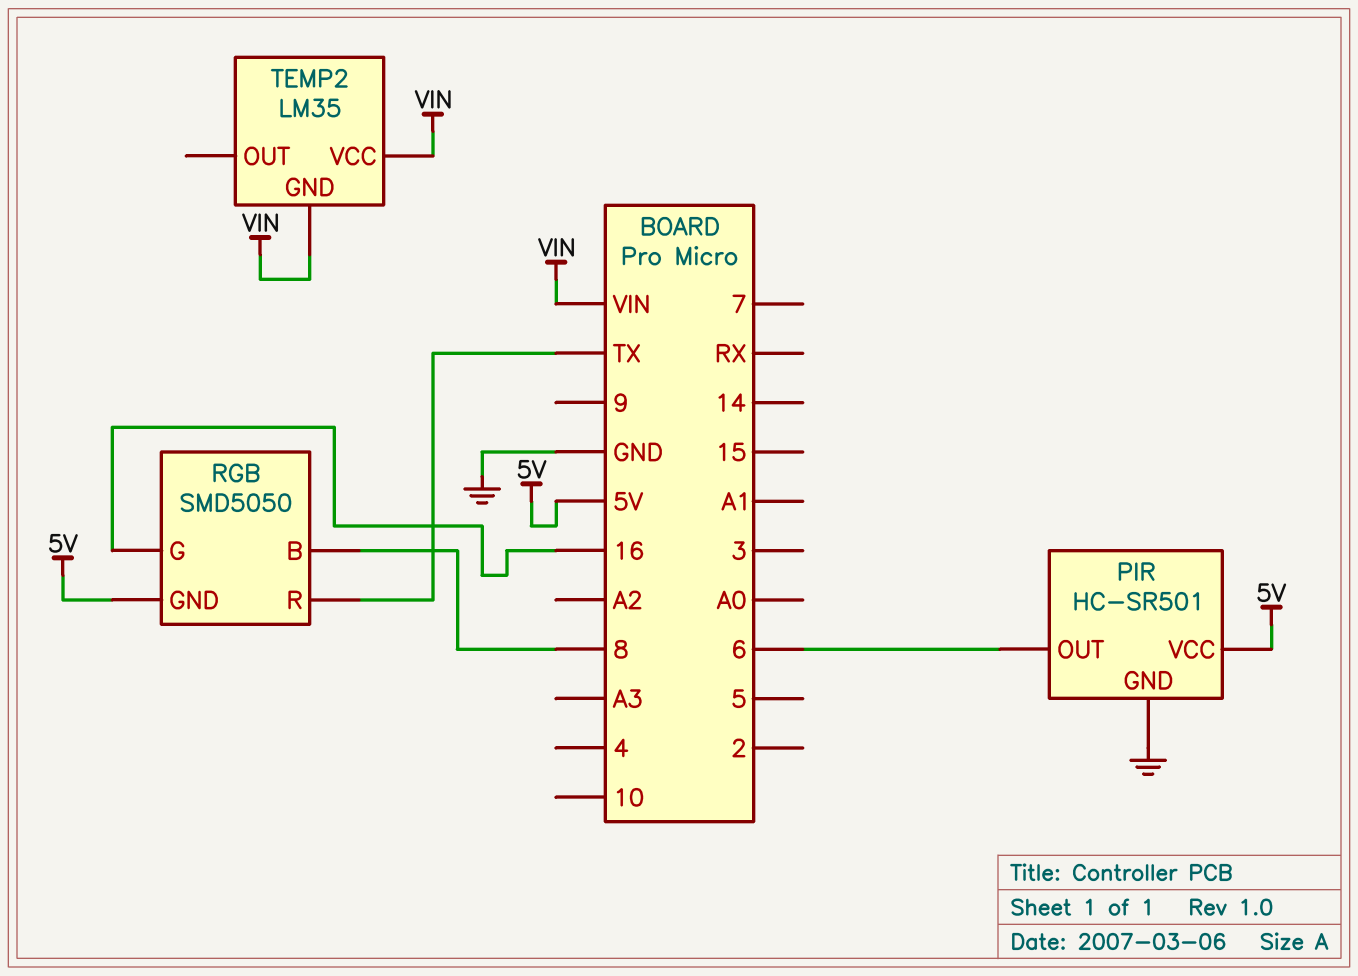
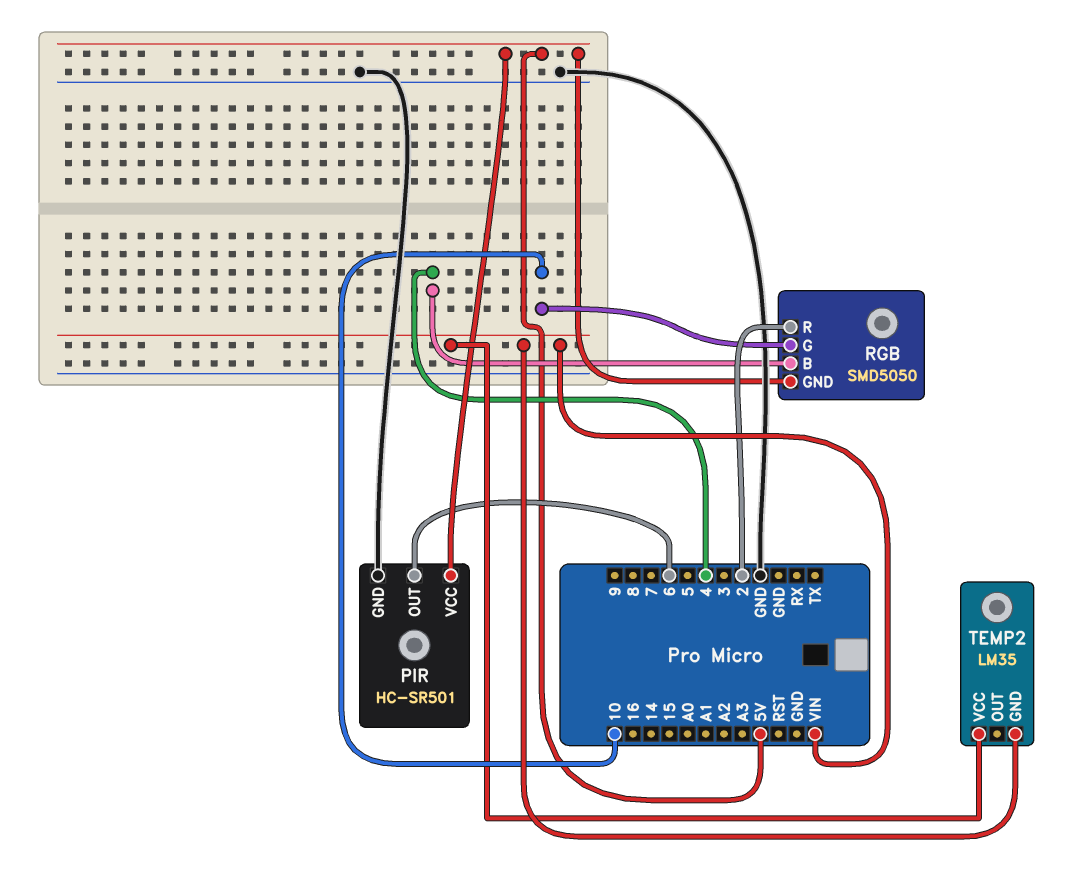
RGB pin B: 8 -> 4
RGB pin G: 16 -> 10
RGB pin R: TX -> 2

